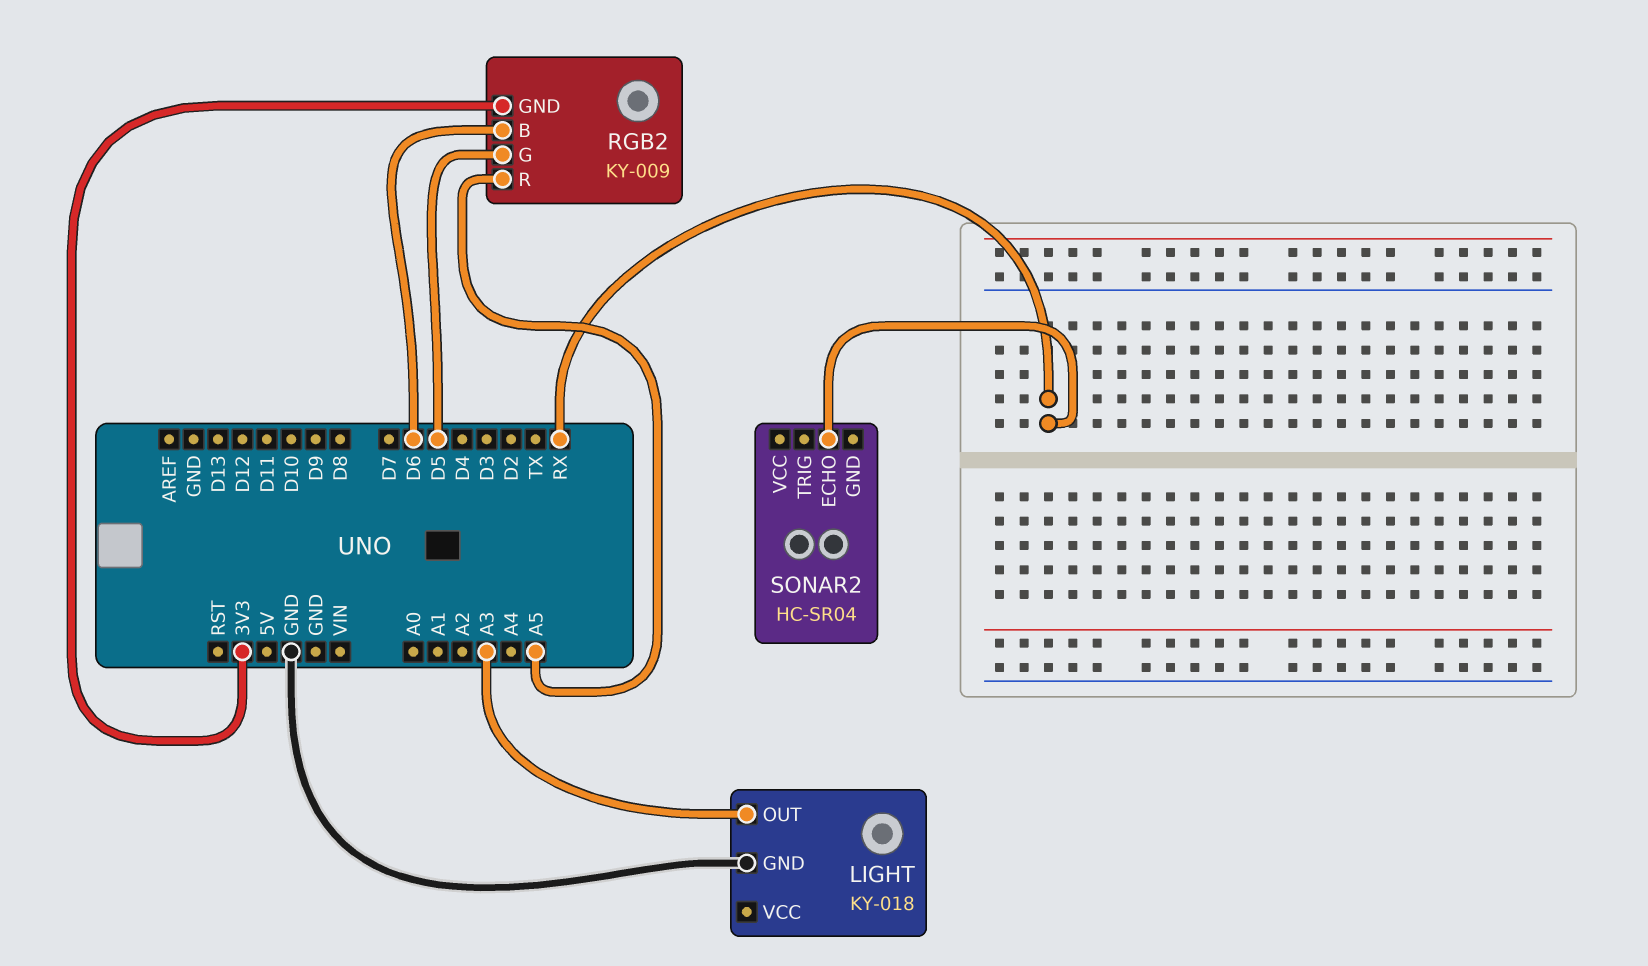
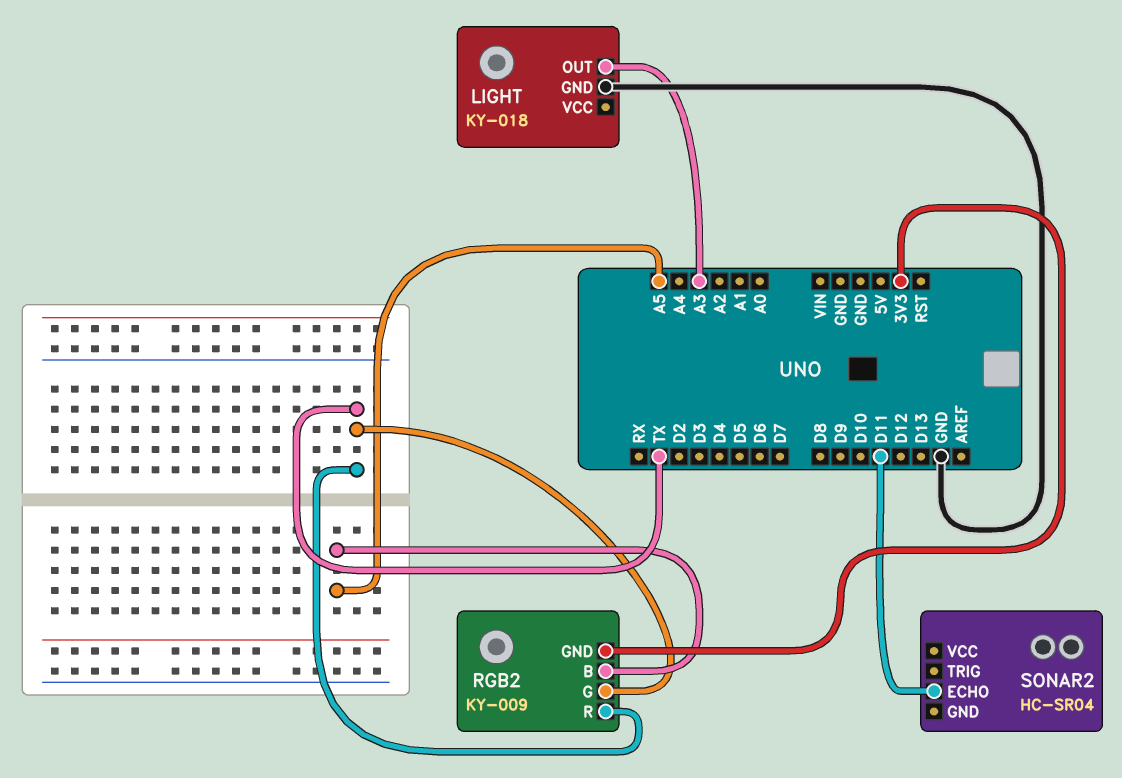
RGB2 pin B: D6 -> A5
RGB2 pin G: D5 -> TX
RGB2 pin R: A5 -> TX
SONAR2 pin ECHO: RX -> D11

